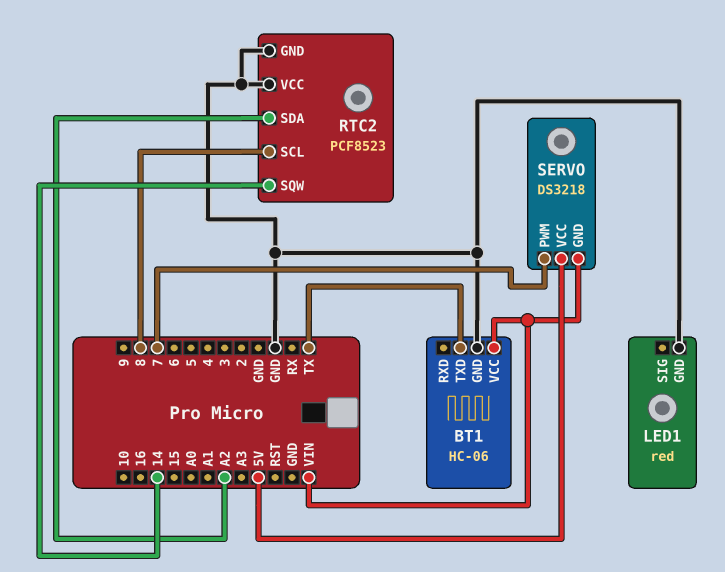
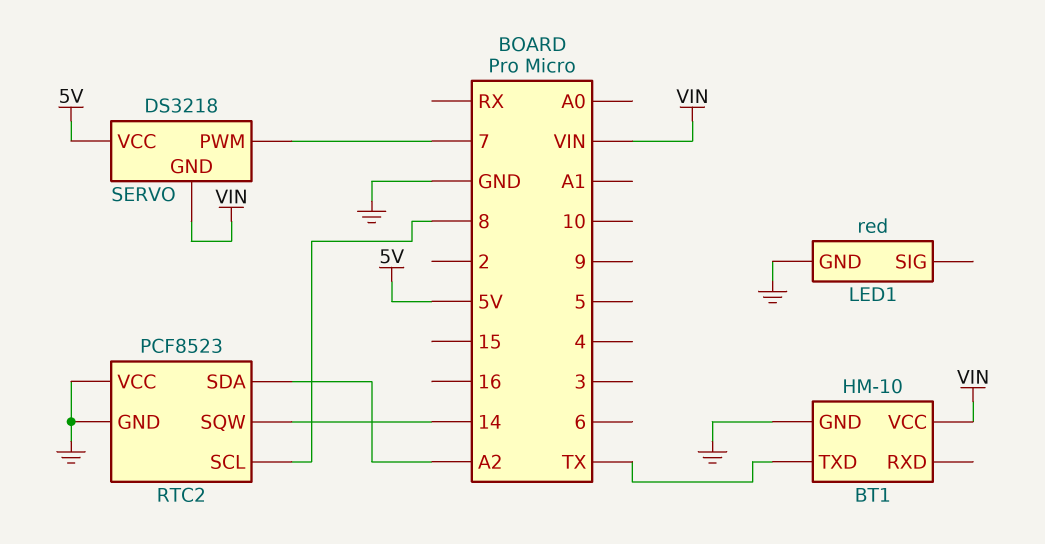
BT1: HC-06 -> HM-10

